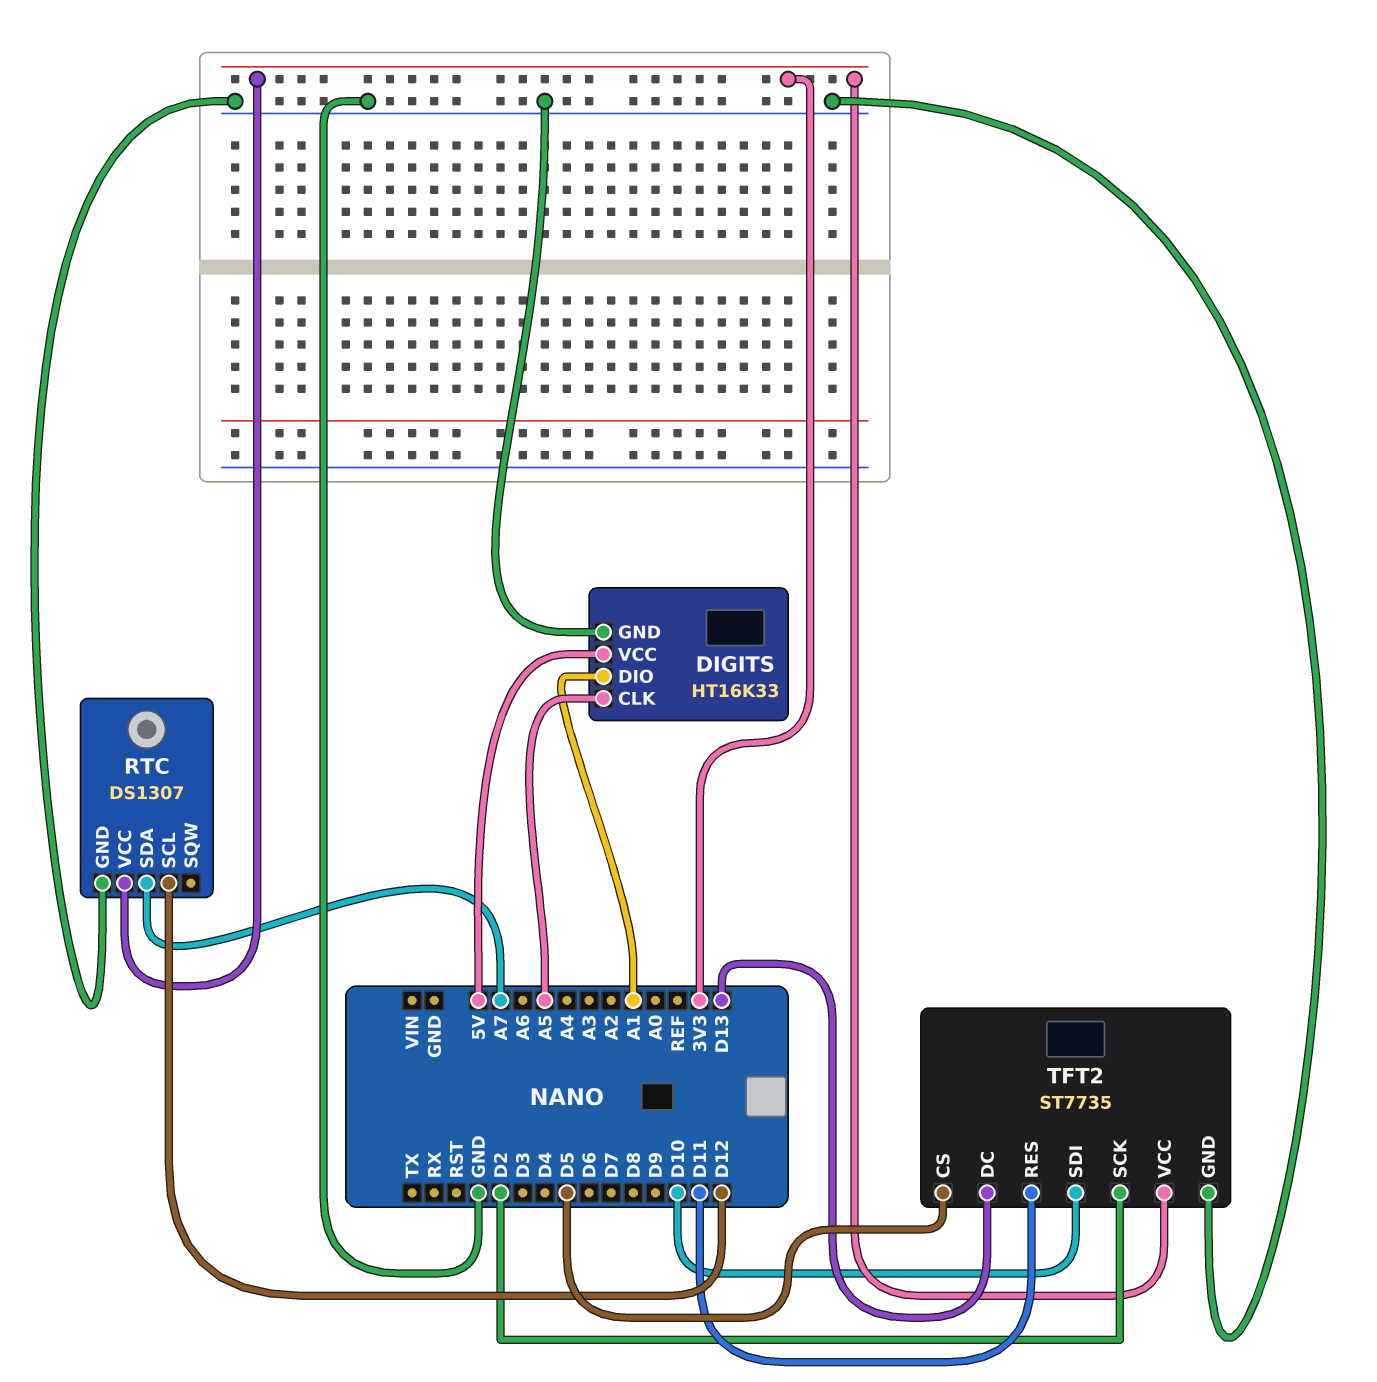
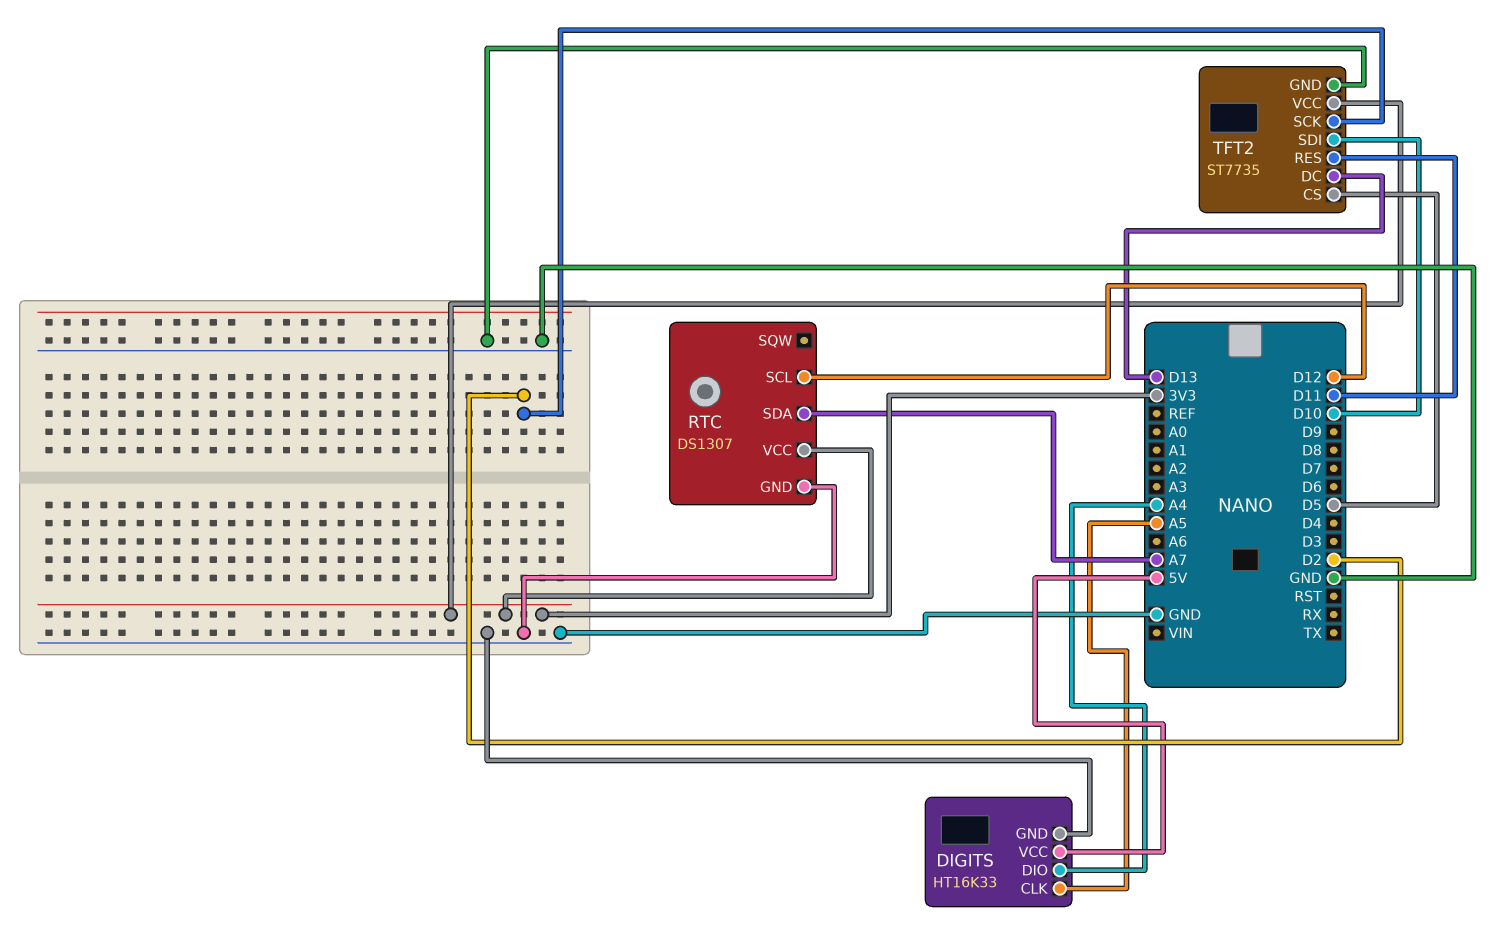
DIGITS pin DIO: A1 -> A4

